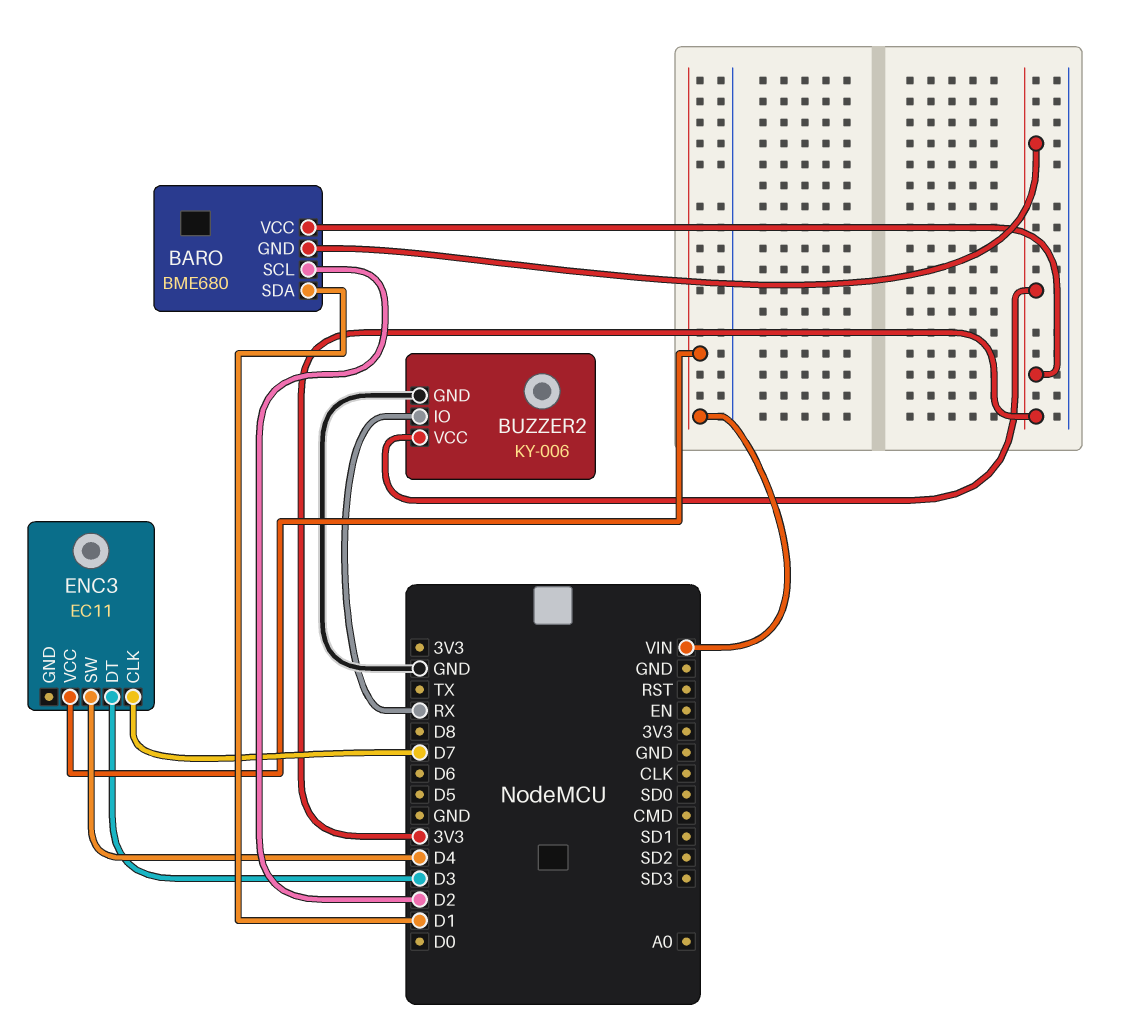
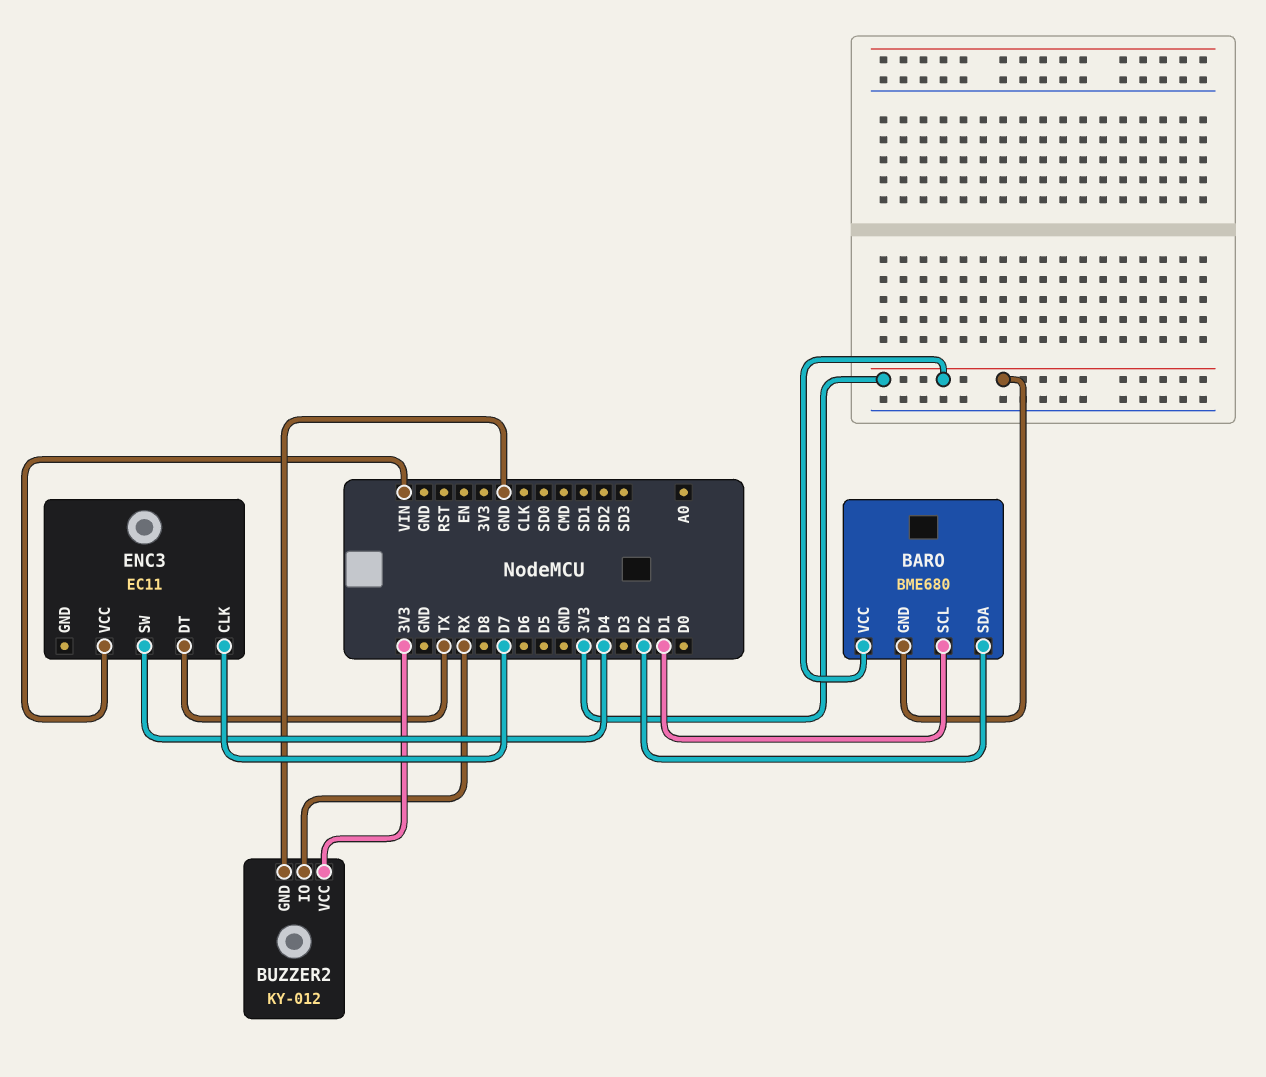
BARO pin SCL: D2 -> D1
BARO pin SDA: D1 -> D2
BUZZER2: KY-006 -> KY-012
ENC3 pin DT: D3 -> TX

